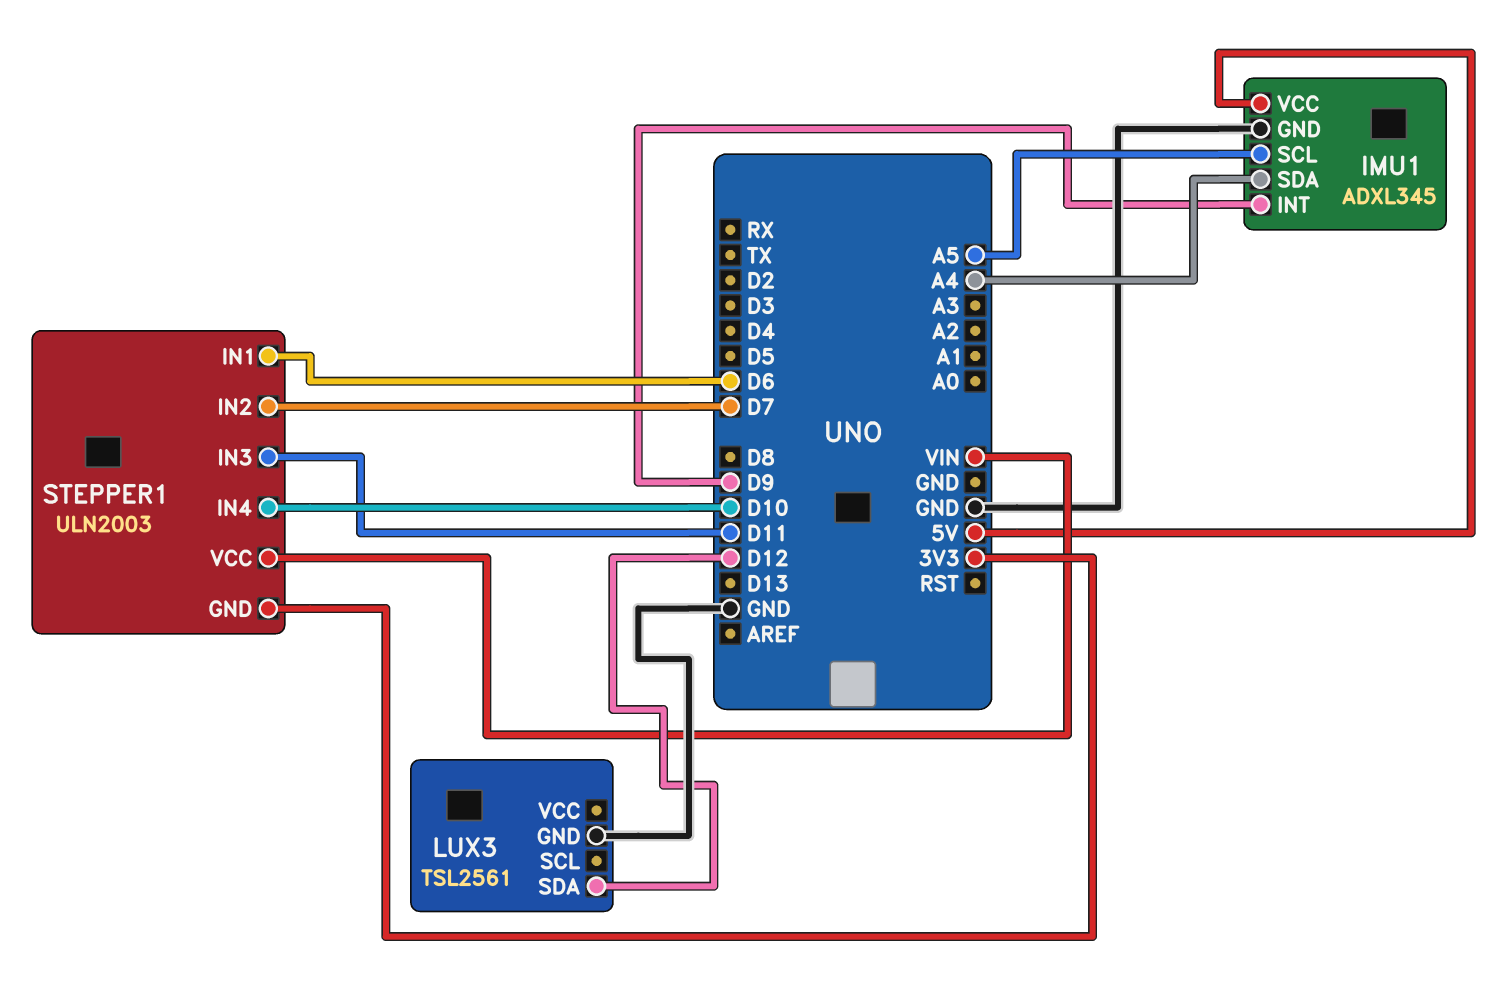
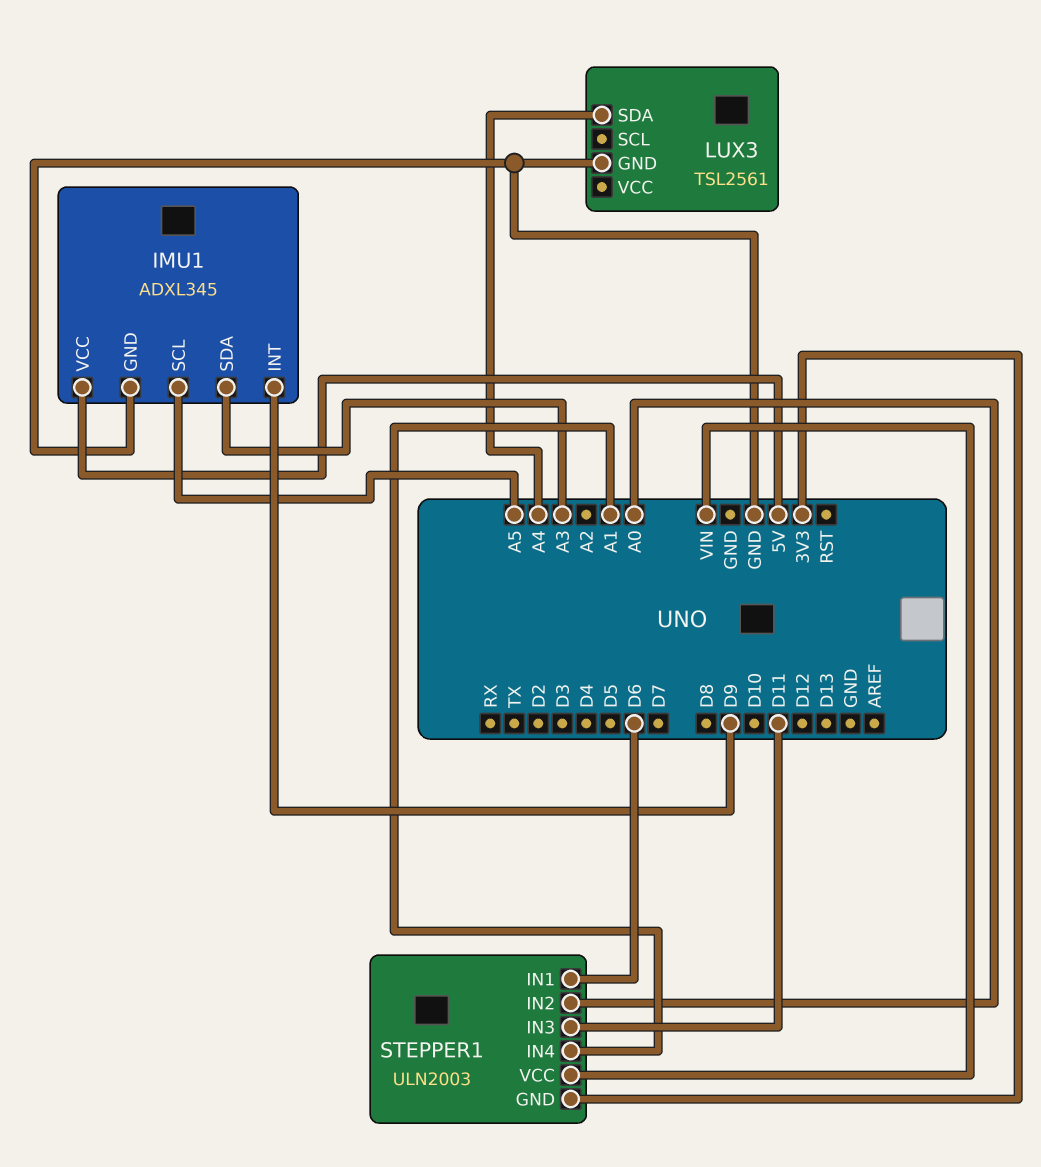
IMU1 pin SDA: A4 -> A3
LUX3 pin SDA: D12 -> A4
STEPPER1 pin IN2: D7 -> A0
STEPPER1 pin IN4: D10 -> A1

